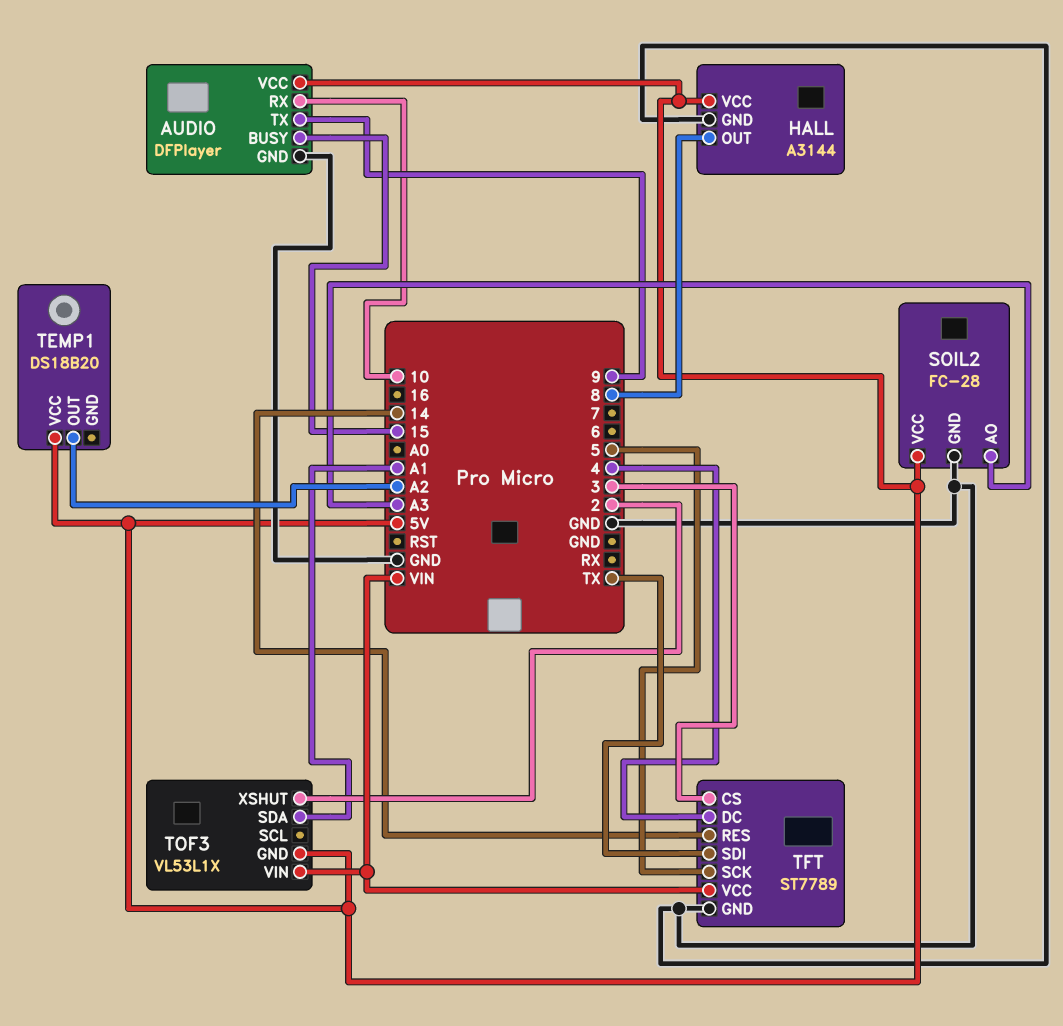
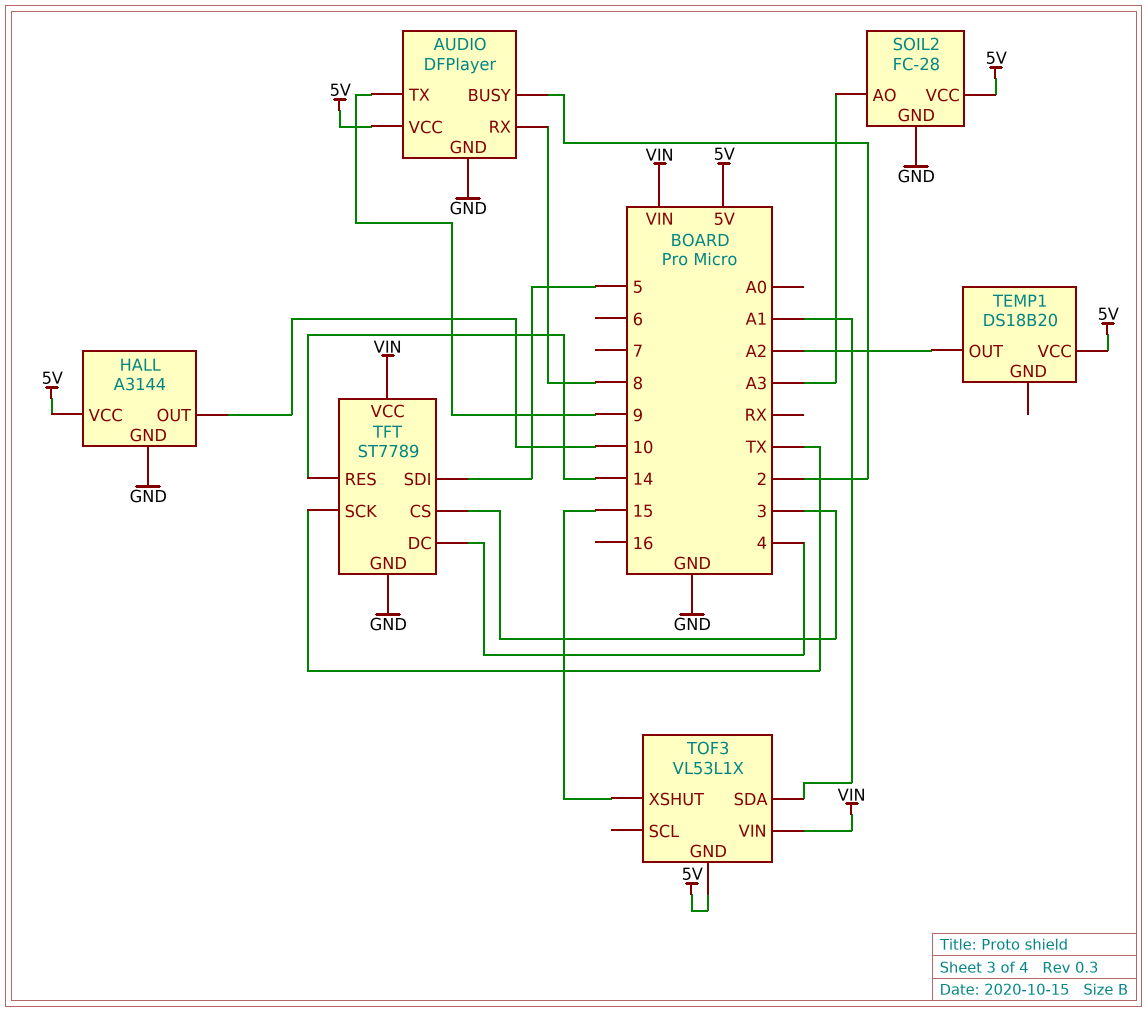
AUDIO pin BUSY: 15 -> 2
AUDIO pin RX: 10 -> 8
HALL pin OUT: 8 -> 10
TFT pin SCK: 5 -> TX
TFT pin SDI: TX -> 5
TOF3 pin XSHUT: 2 -> 15

